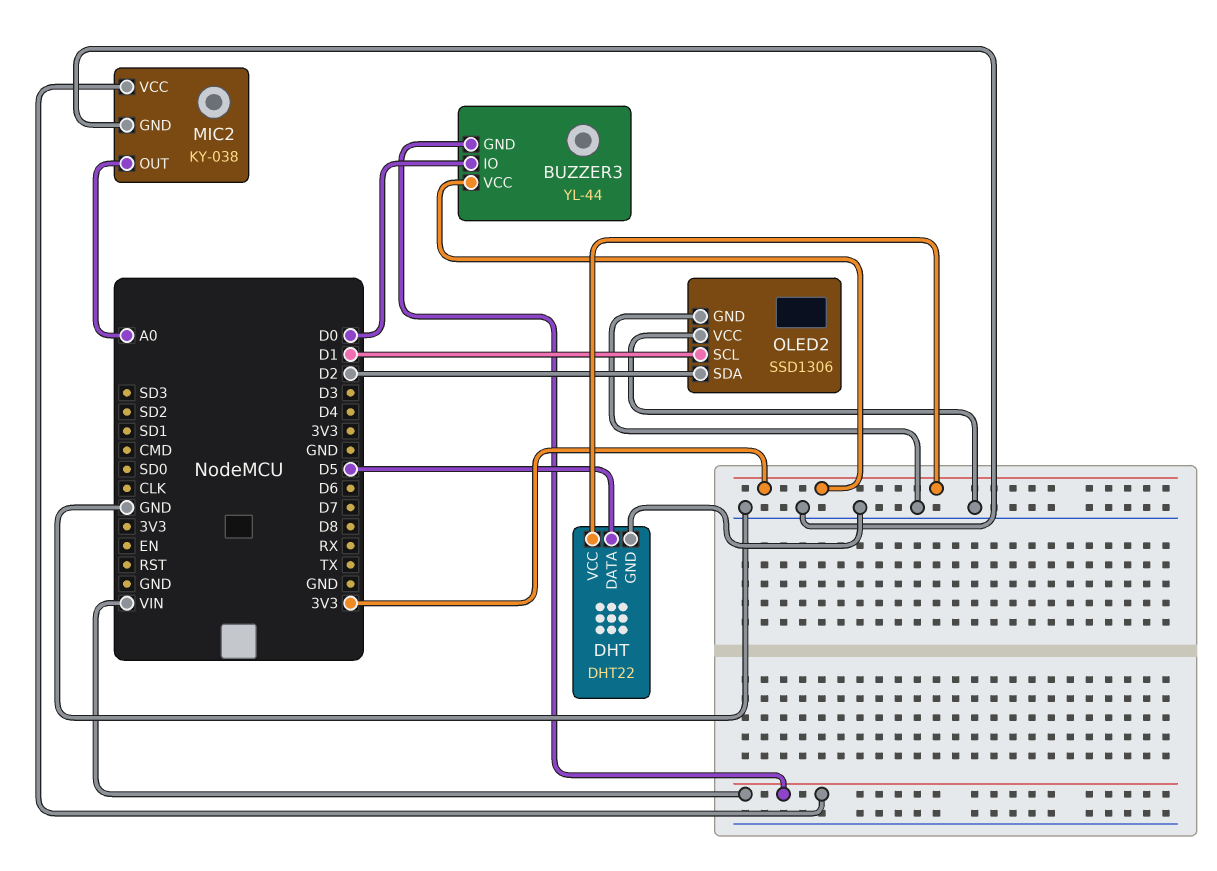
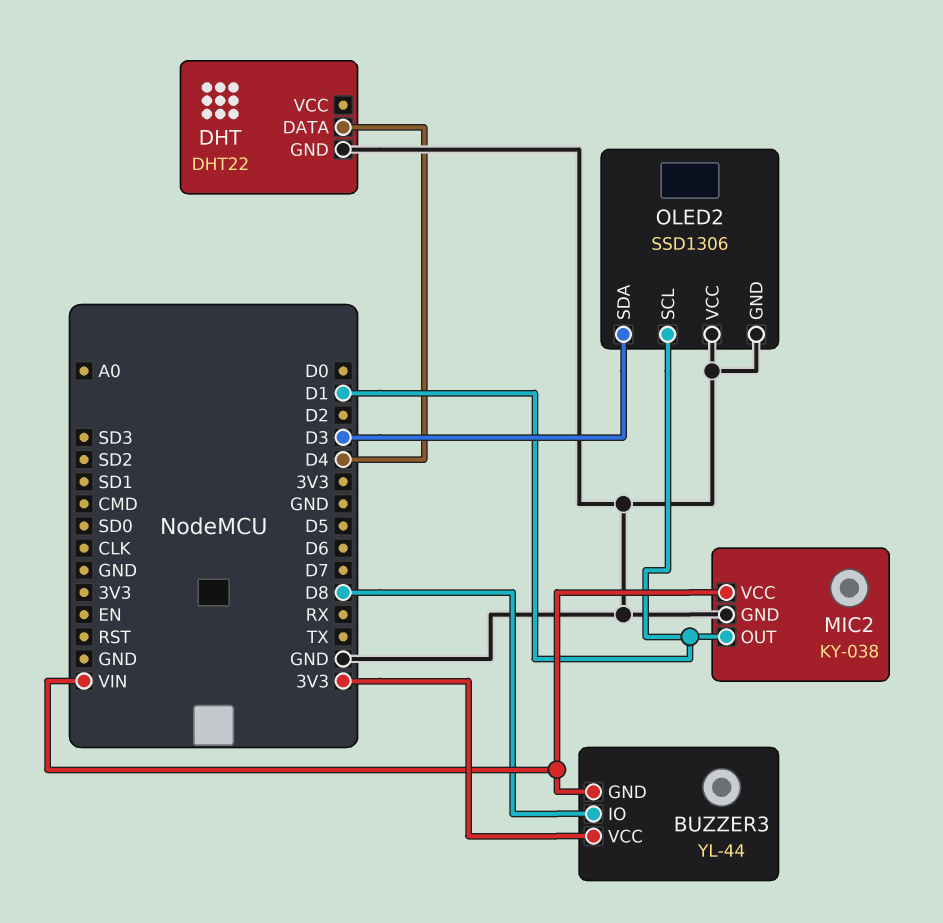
BUZZER3 pin IO: D0 -> D8
DHT pin DATA: D5 -> D4
DHT pin VCC: 3V3 -> none
MIC2 pin OUT: A0 -> D1
OLED2 pin SDA: D2 -> D3

